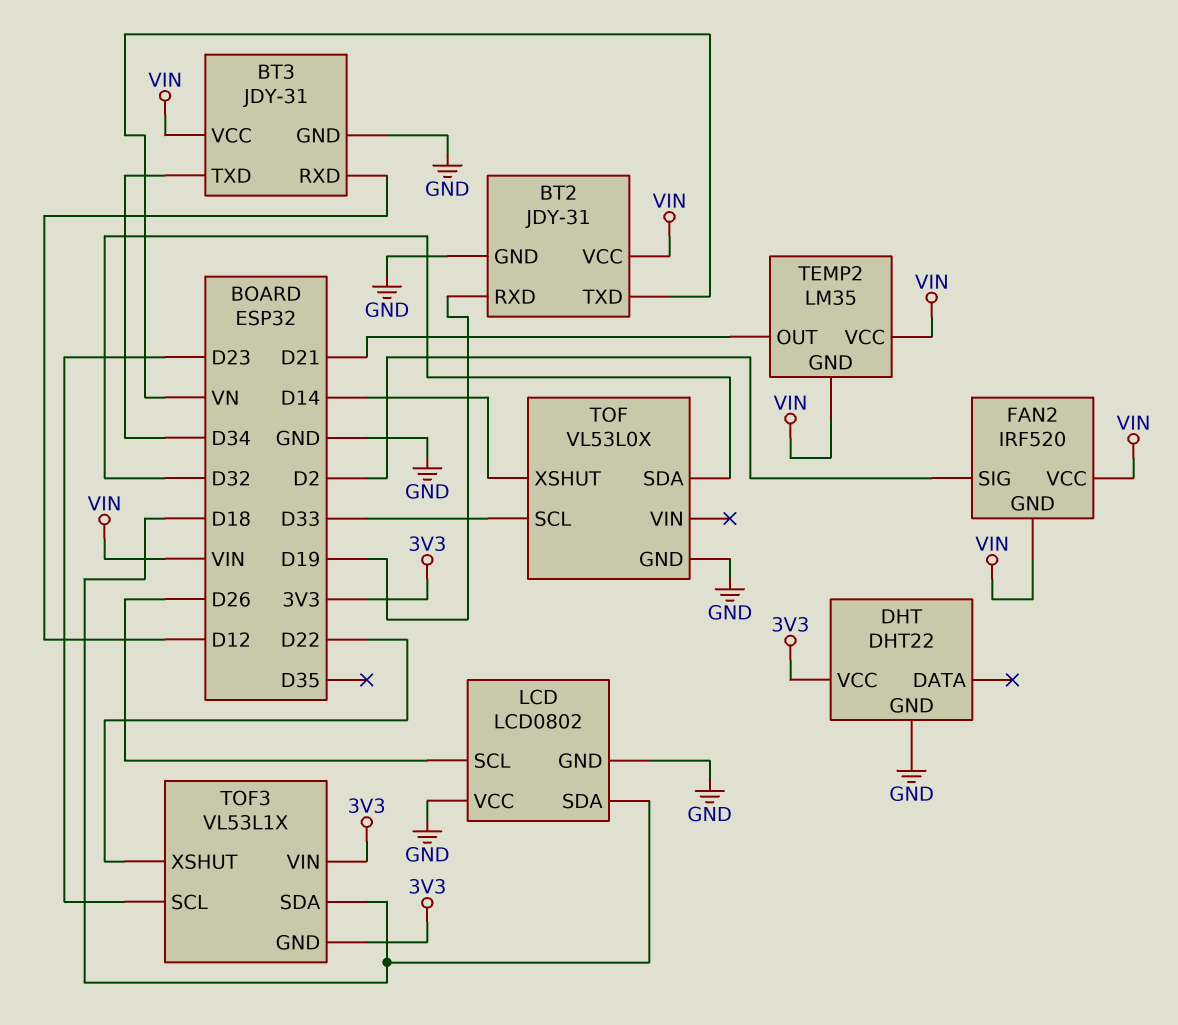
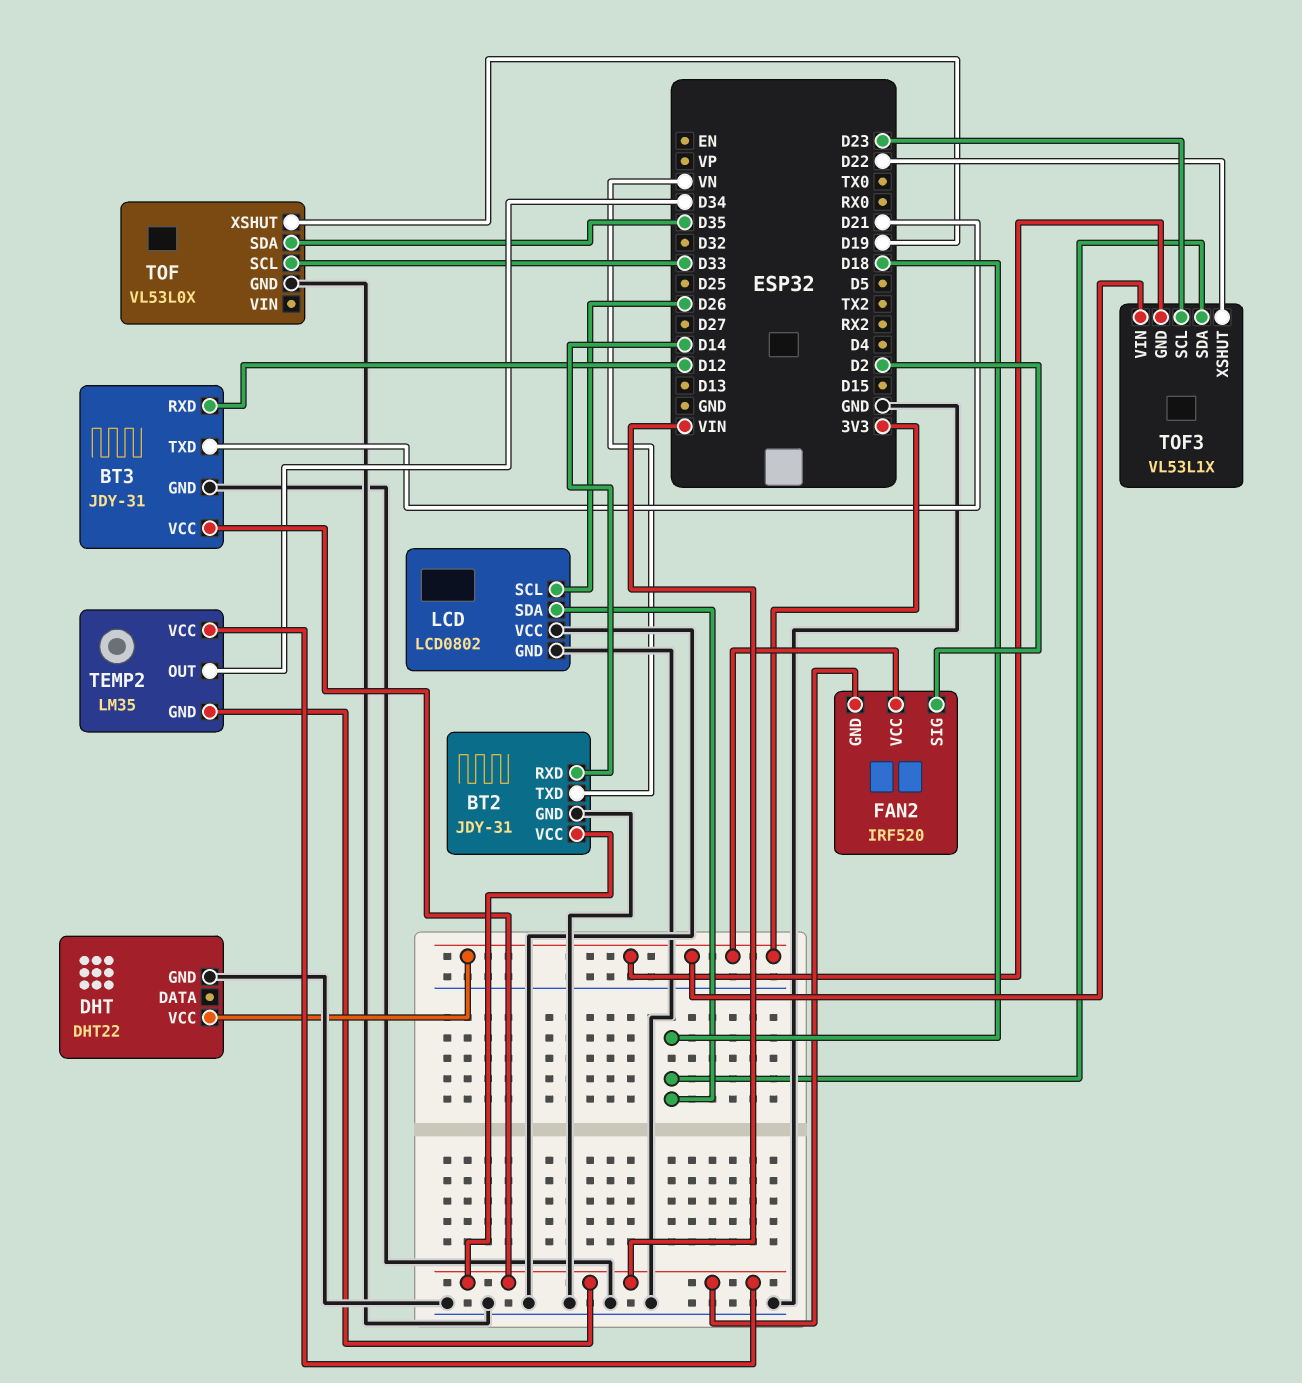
BT2 pin RXD: D19 -> D14
BT3 pin TXD: D34 -> D21
FAN2 pin VCC: VIN -> 3V3
TEMP2 pin OUT: D21 -> D34
TOF pin SDA: D32 -> D35
TOF pin XSHUT: D14 -> D19

